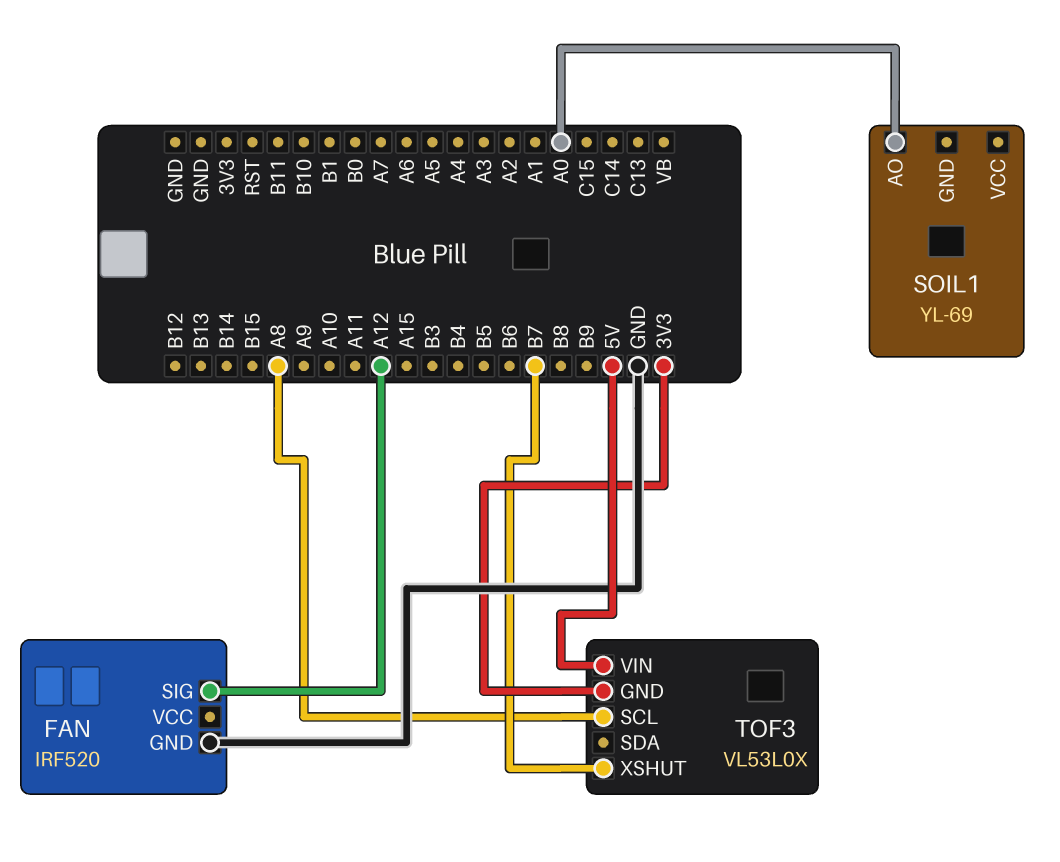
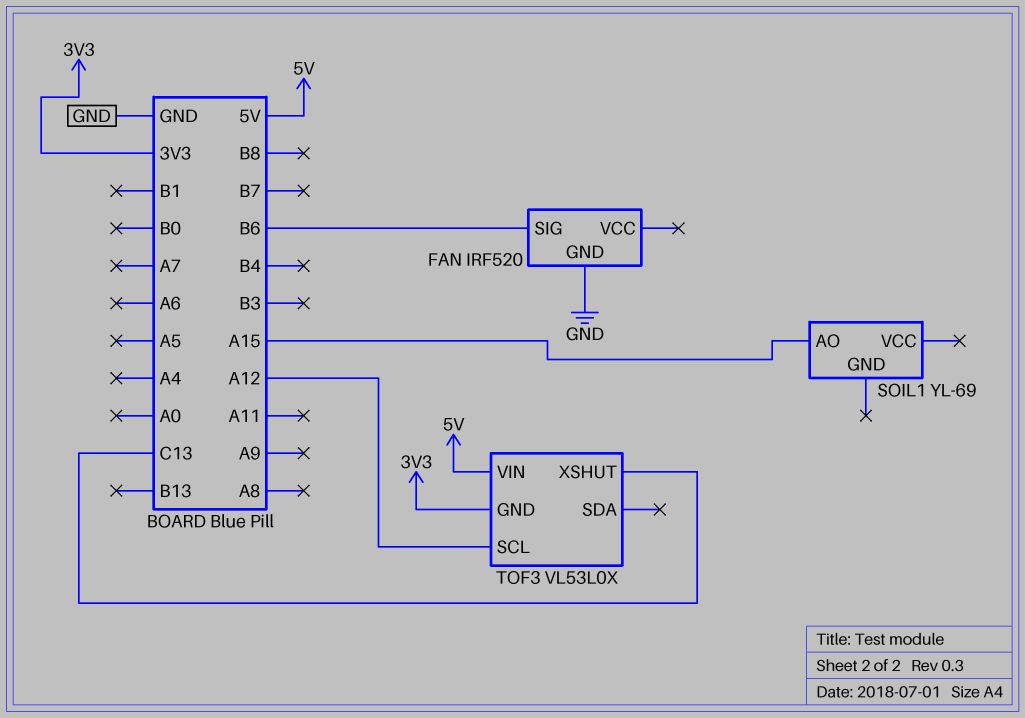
FAN pin SIG: A12 -> B6
SOIL1 pin AO: A0 -> A15
TOF3 pin SCL: A8 -> A12
TOF3 pin XSHUT: B7 -> C13

